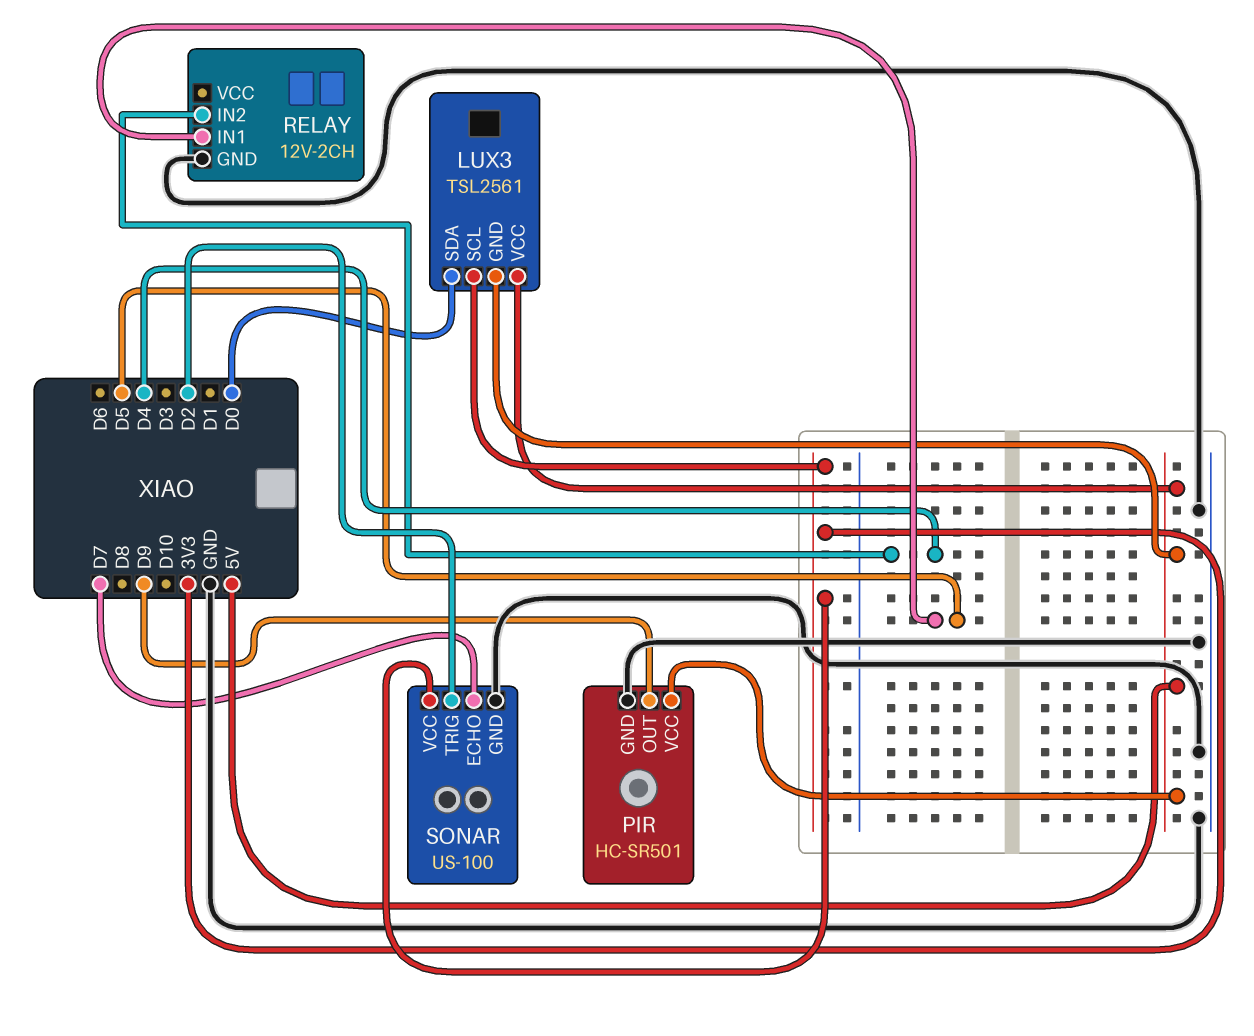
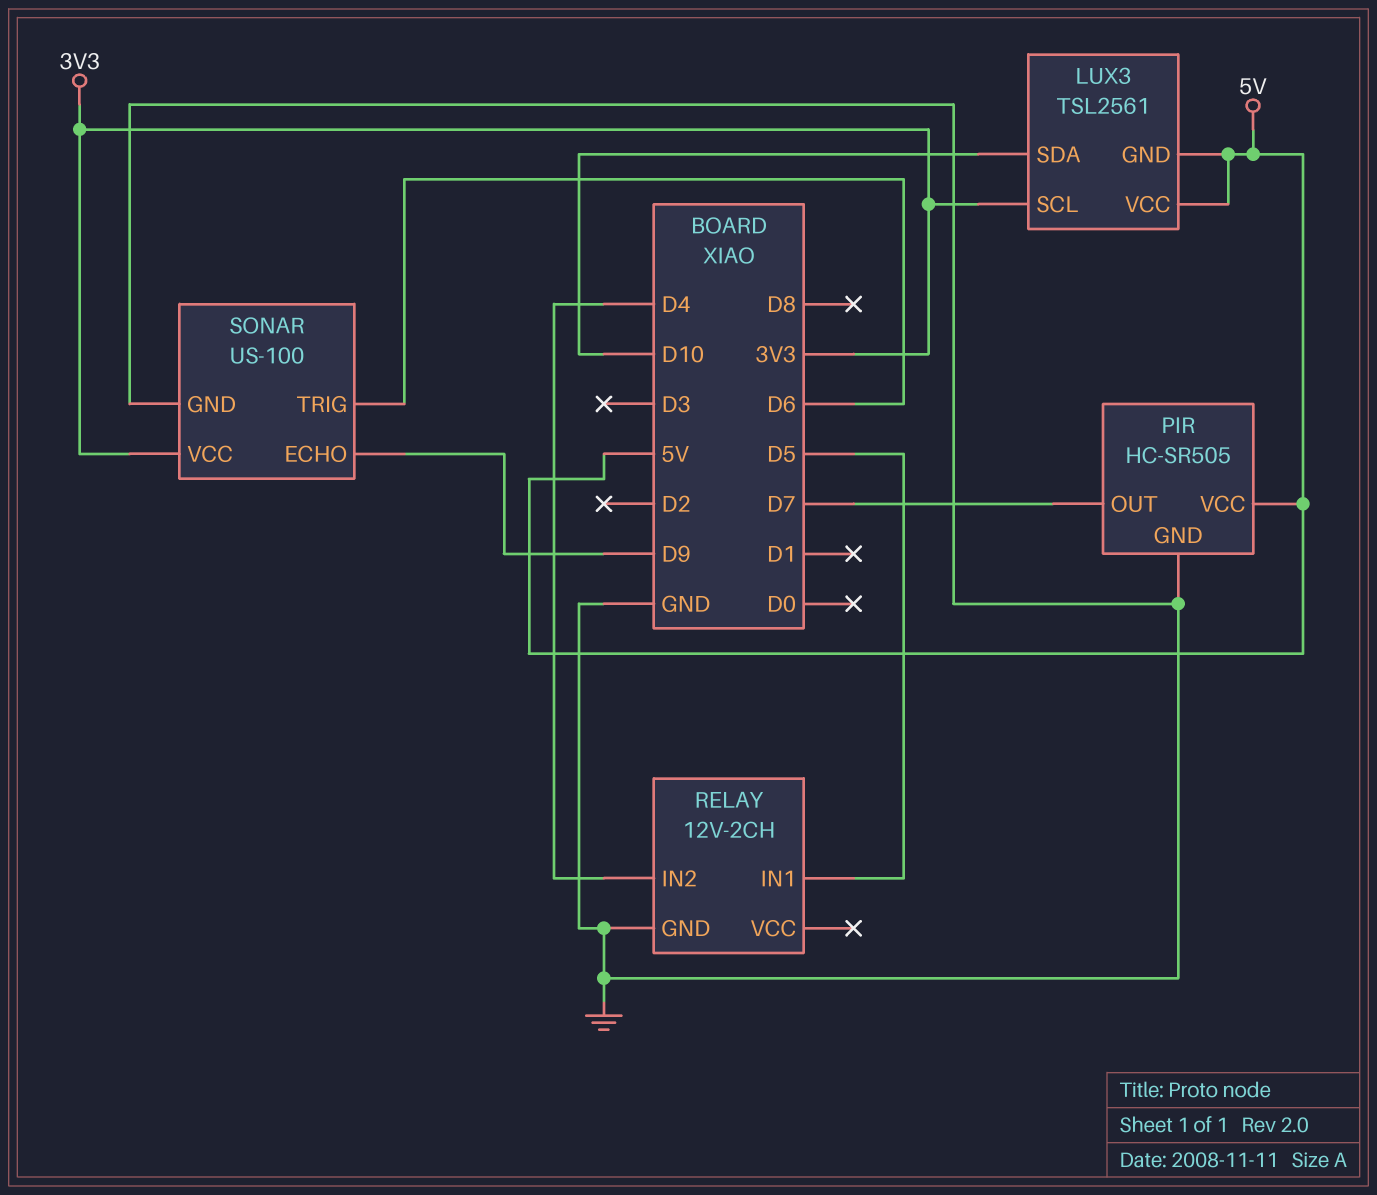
LUX3 pin SDA: D0 -> D10
PIR: HC-SR501 -> HC-SR505
PIR pin OUT: D9 -> D7
SONAR pin ECHO: D7 -> D9
SONAR pin TRIG: D2 -> D6

